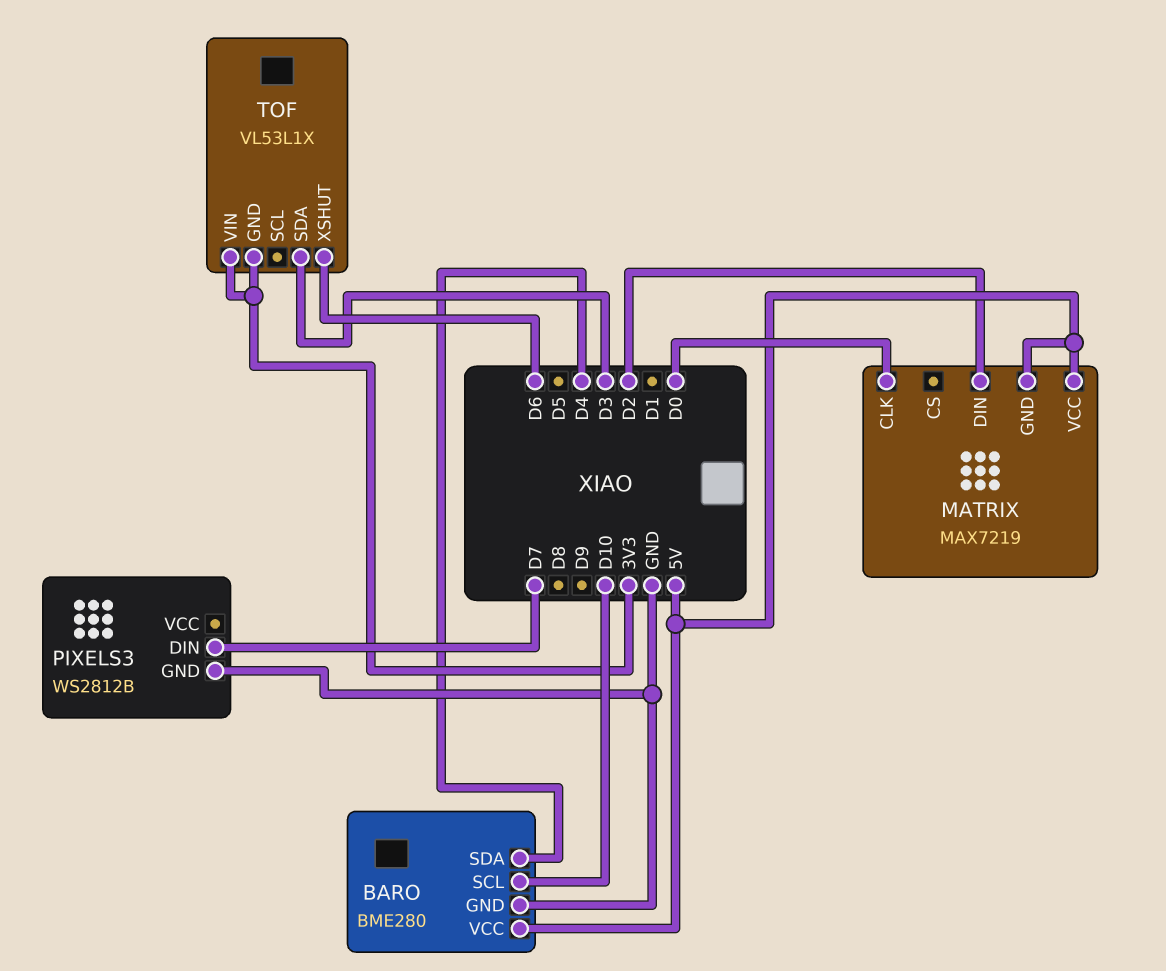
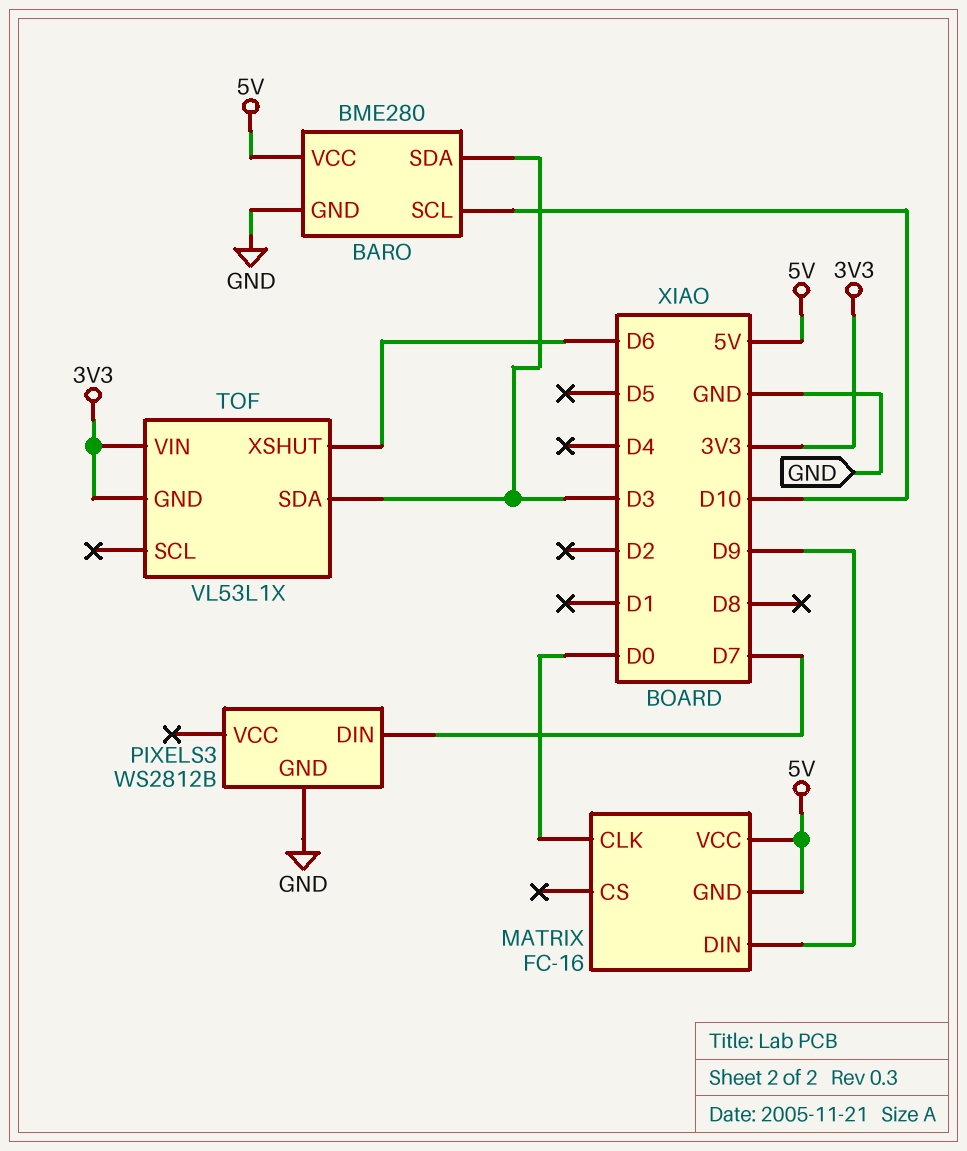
BARO pin SDA: D4 -> D3
MATRIX: MAX7219 -> FC-16
MATRIX pin DIN: D2 -> D9

